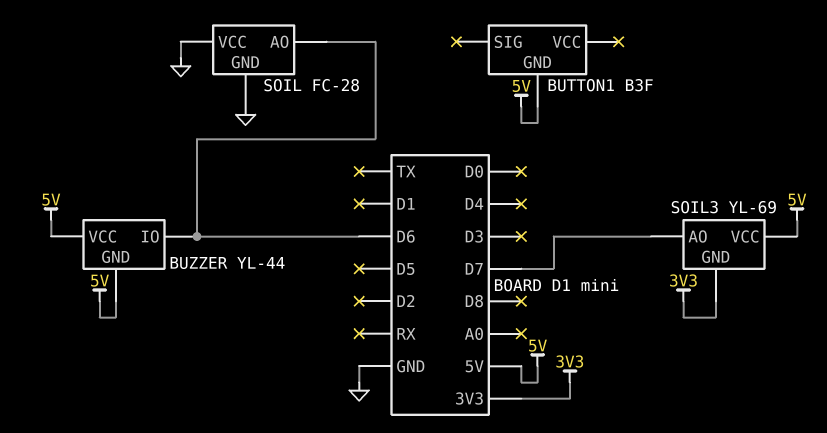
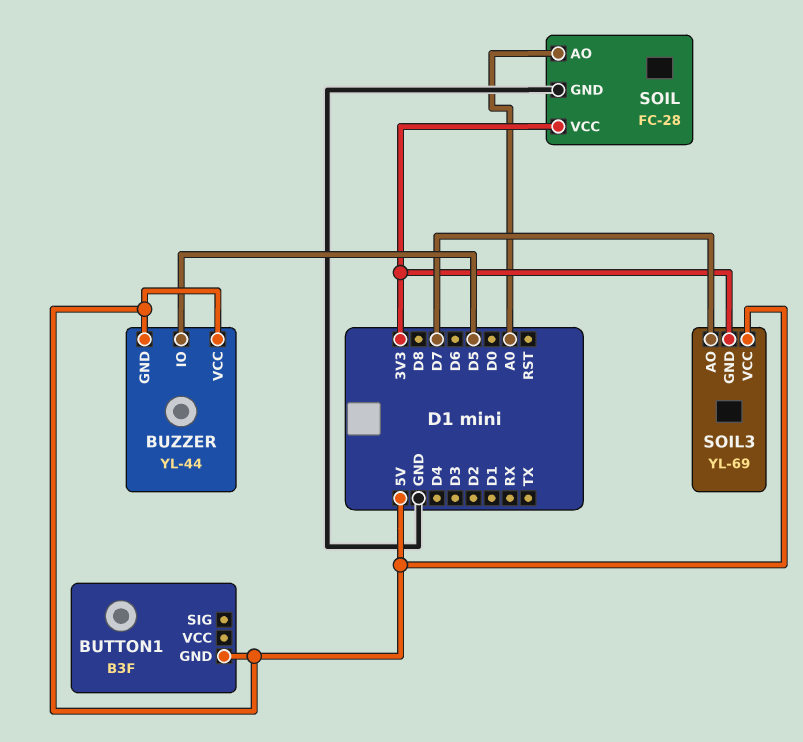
BUZZER pin IO: D6 -> D5
SOIL pin AO: D6 -> A0
SOIL pin VCC: GND -> 3V3

